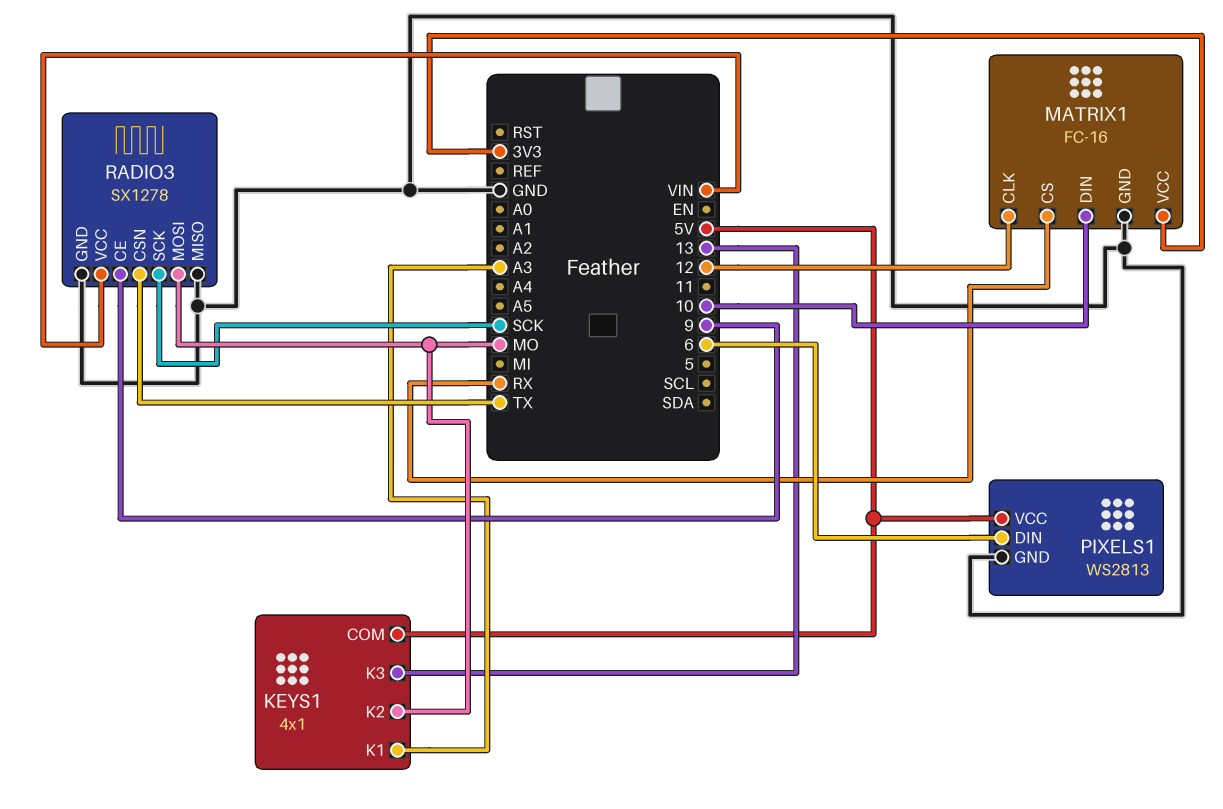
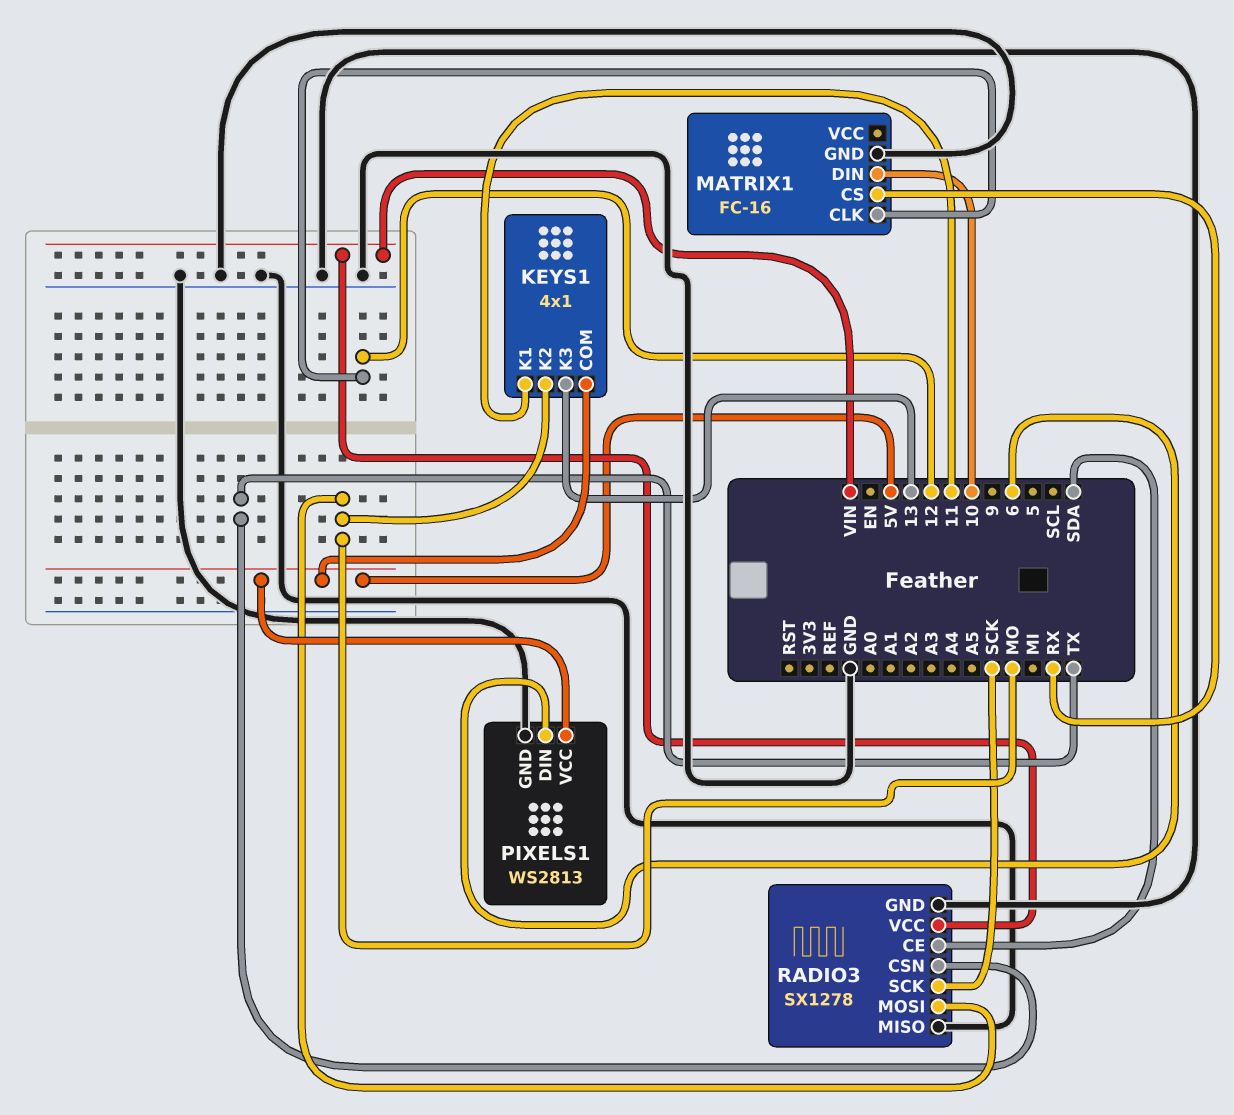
KEYS1 pin K1: A3 -> 11
MATRIX1 pin VCC: 3V3 -> none
RADIO3 pin CE: 9 -> SDA

